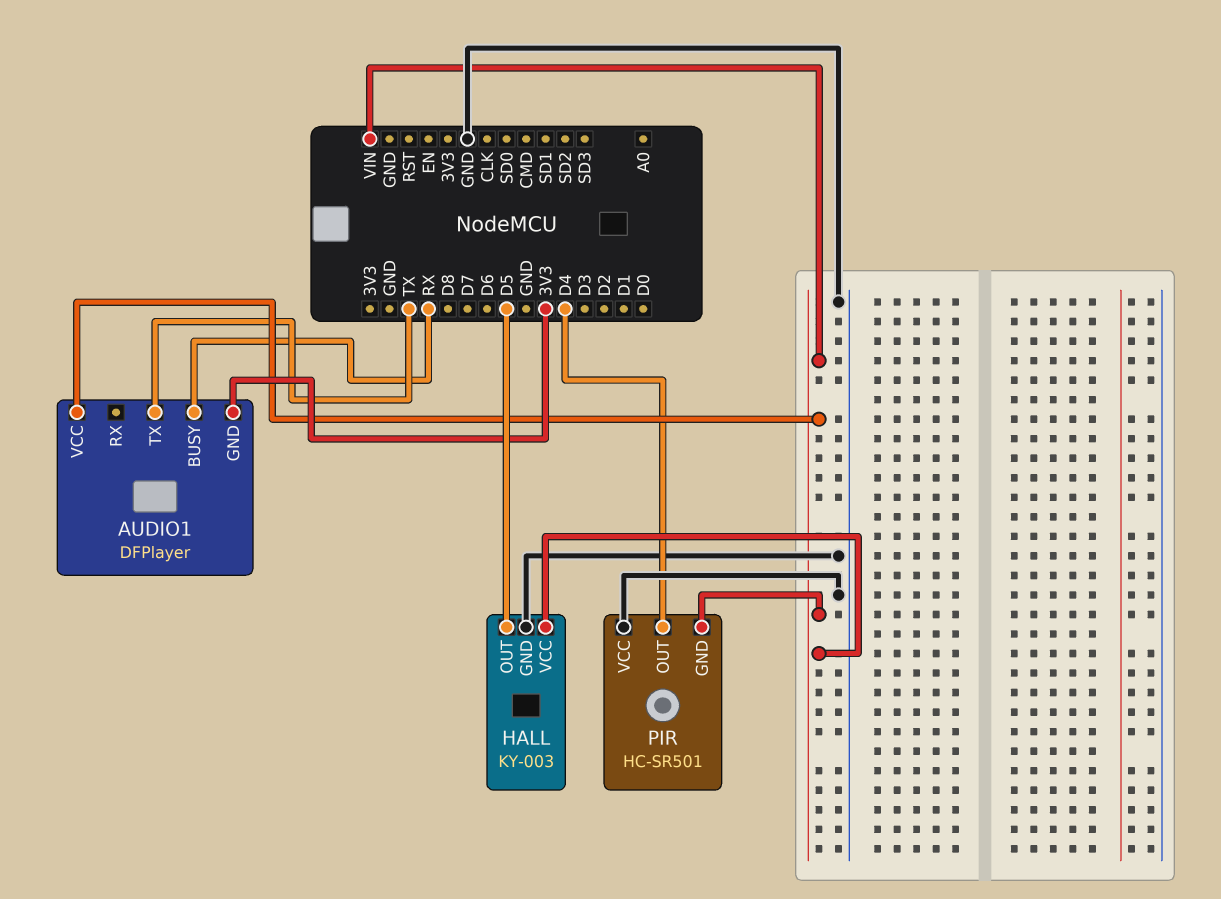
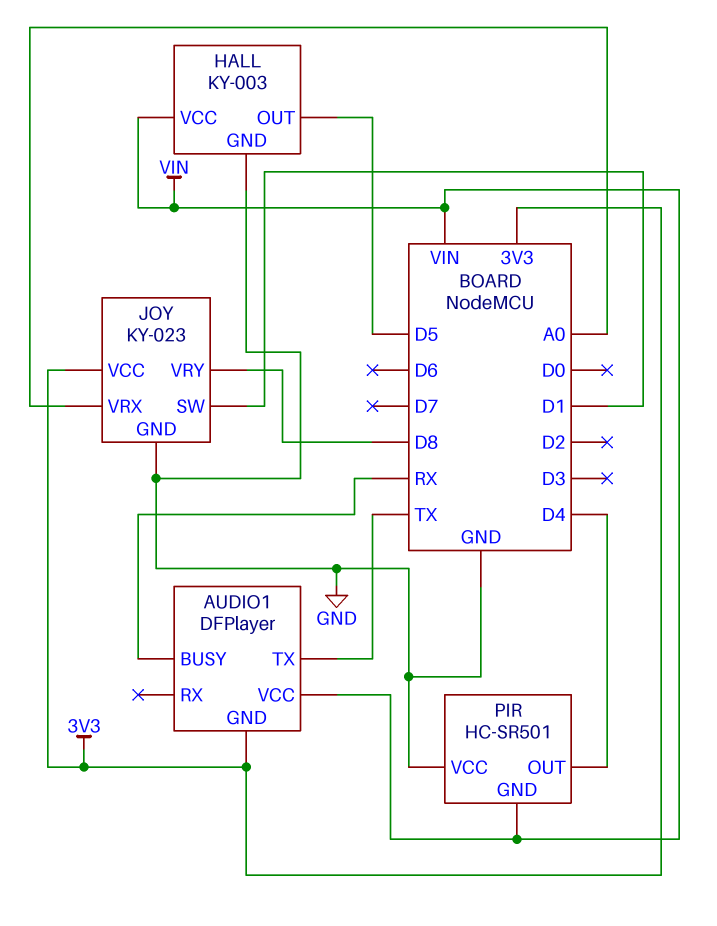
JOY: none -> KY-023
JOY pin GND: none -> GND
JOY pin SW: none -> D1
JOY pin VCC: none -> 3V3
JOY pin VRX: none -> A0
JOY pin VRY: none -> D8

